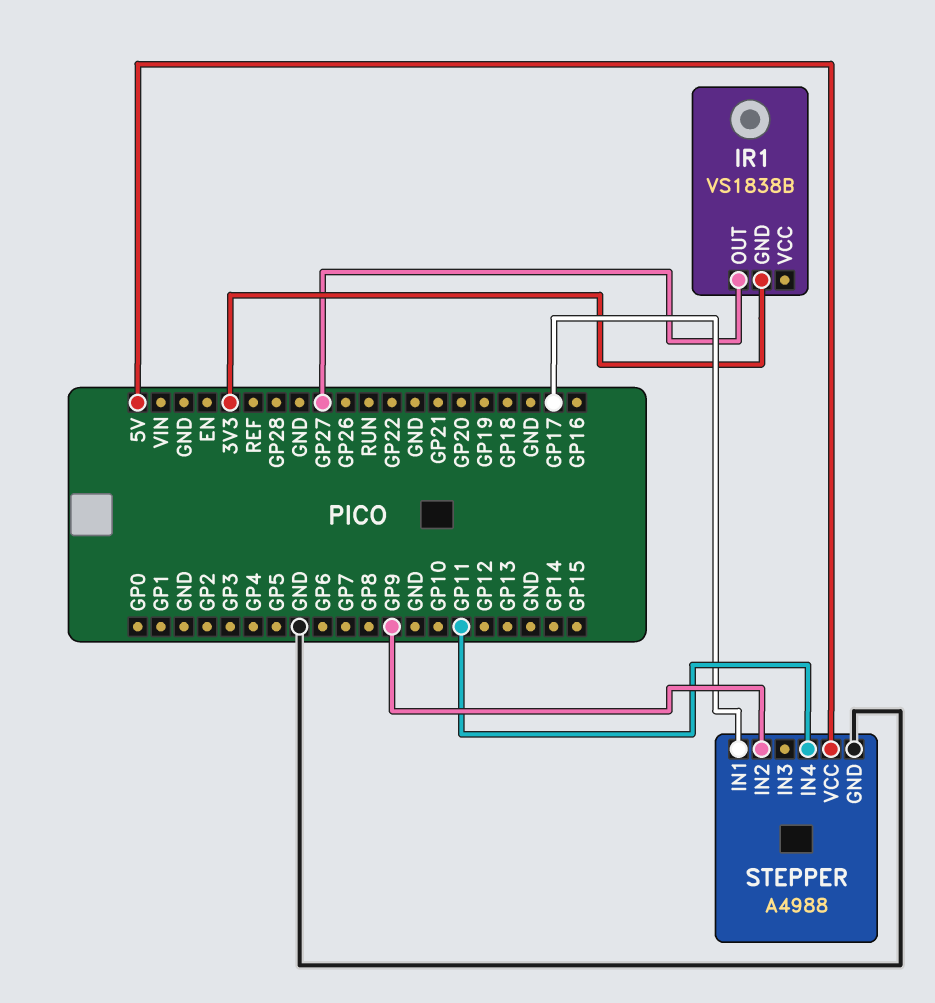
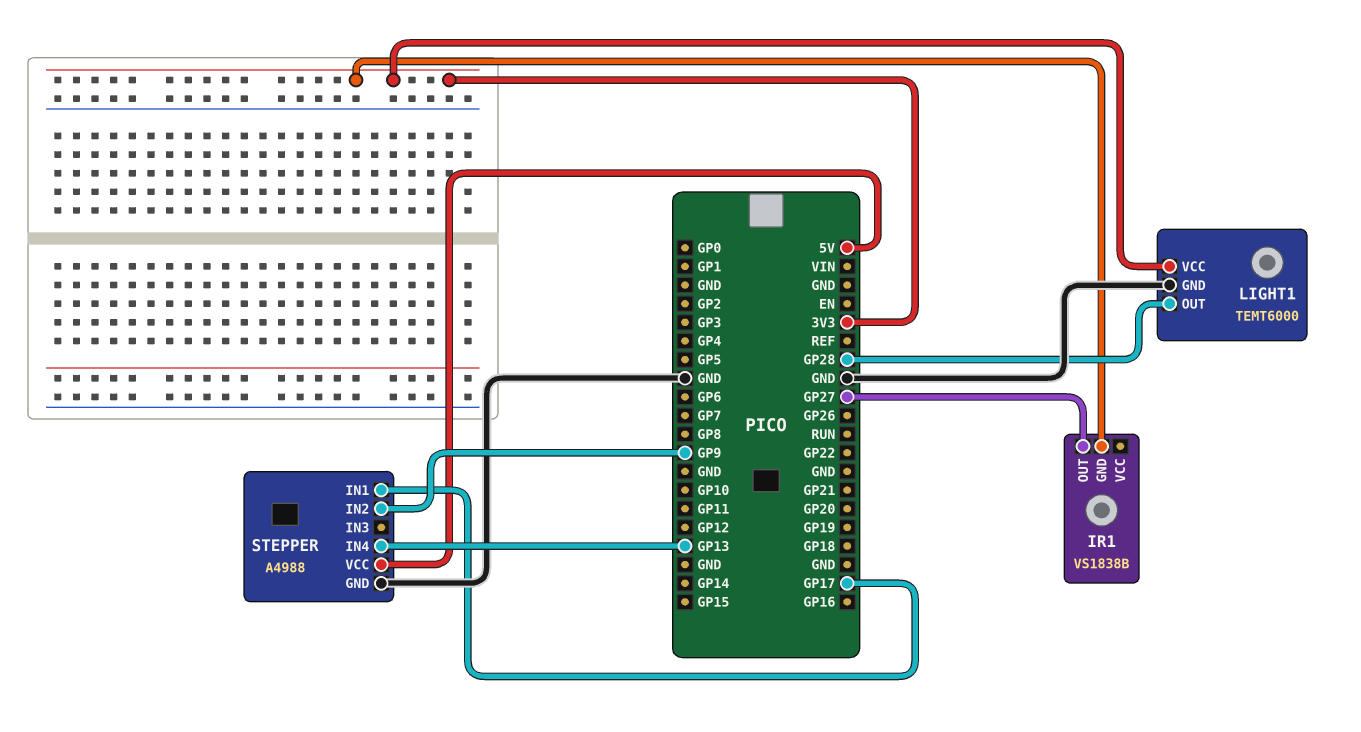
LIGHT1: none -> TEMT6000
LIGHT1 pin GND: none -> GND
LIGHT1 pin OUT: none -> GP28
LIGHT1 pin VCC: none -> 3V3
STEPPER pin IN4: GP11 -> GP13

